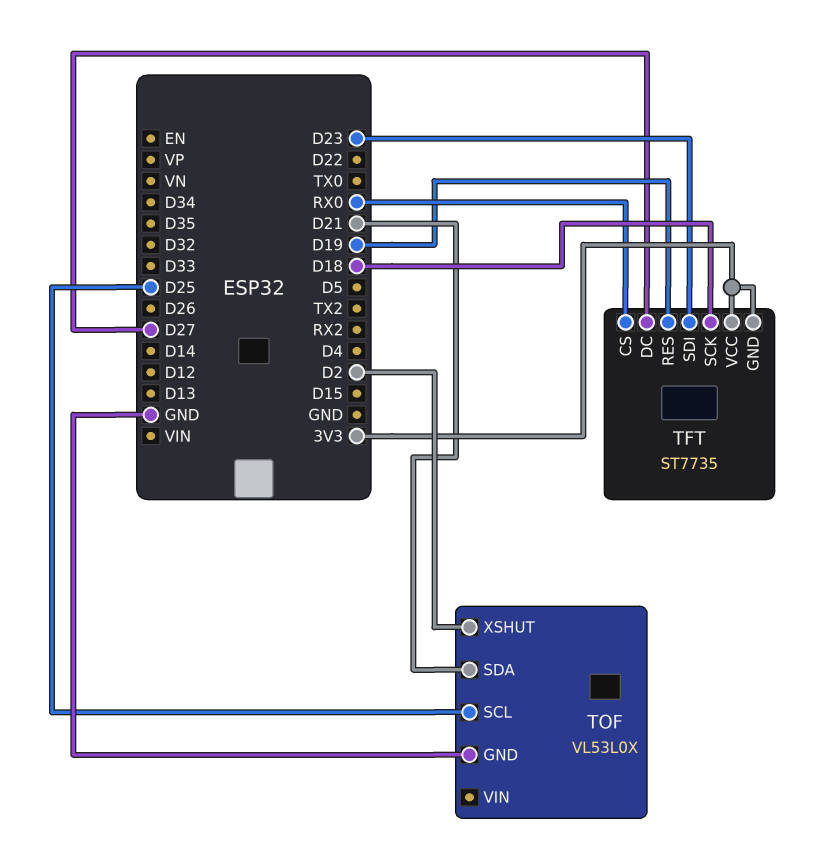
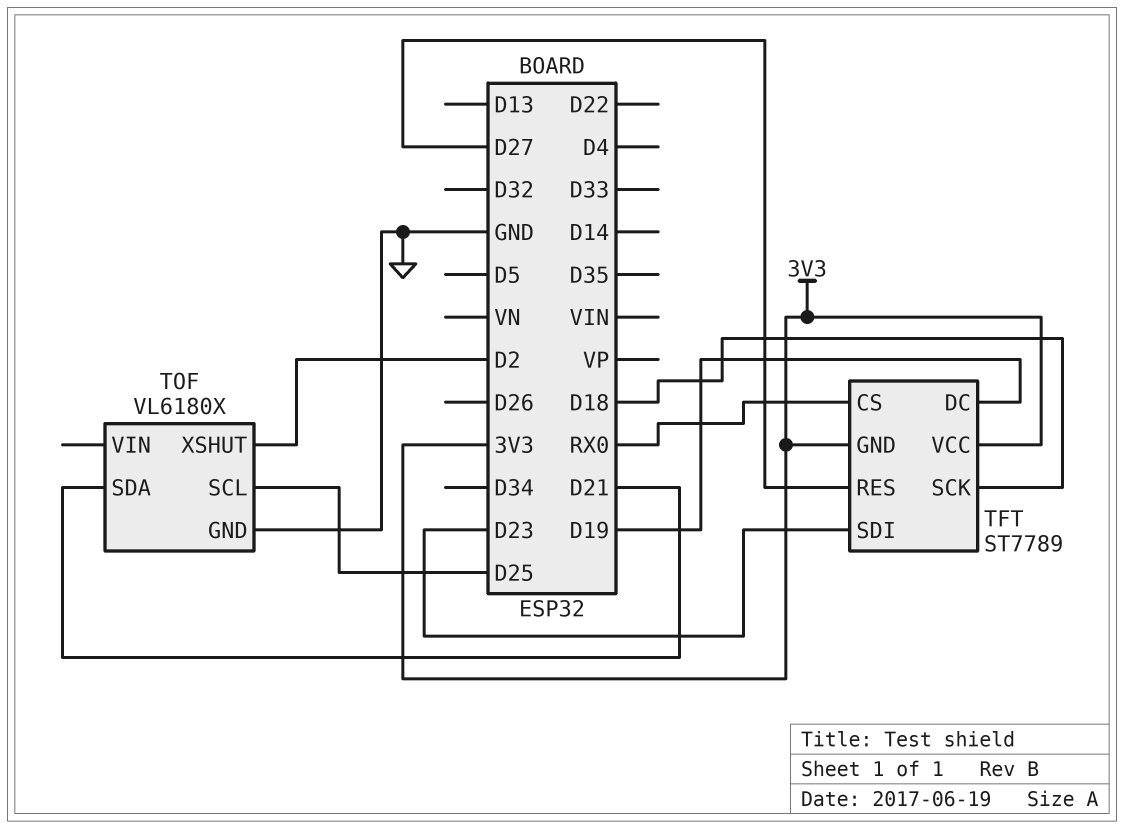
TFT: ST7735 -> ST7789
TFT pin DC: D27 -> D19
TFT pin RES: D19 -> D27
TOF: VL53L0X -> VL6180X

